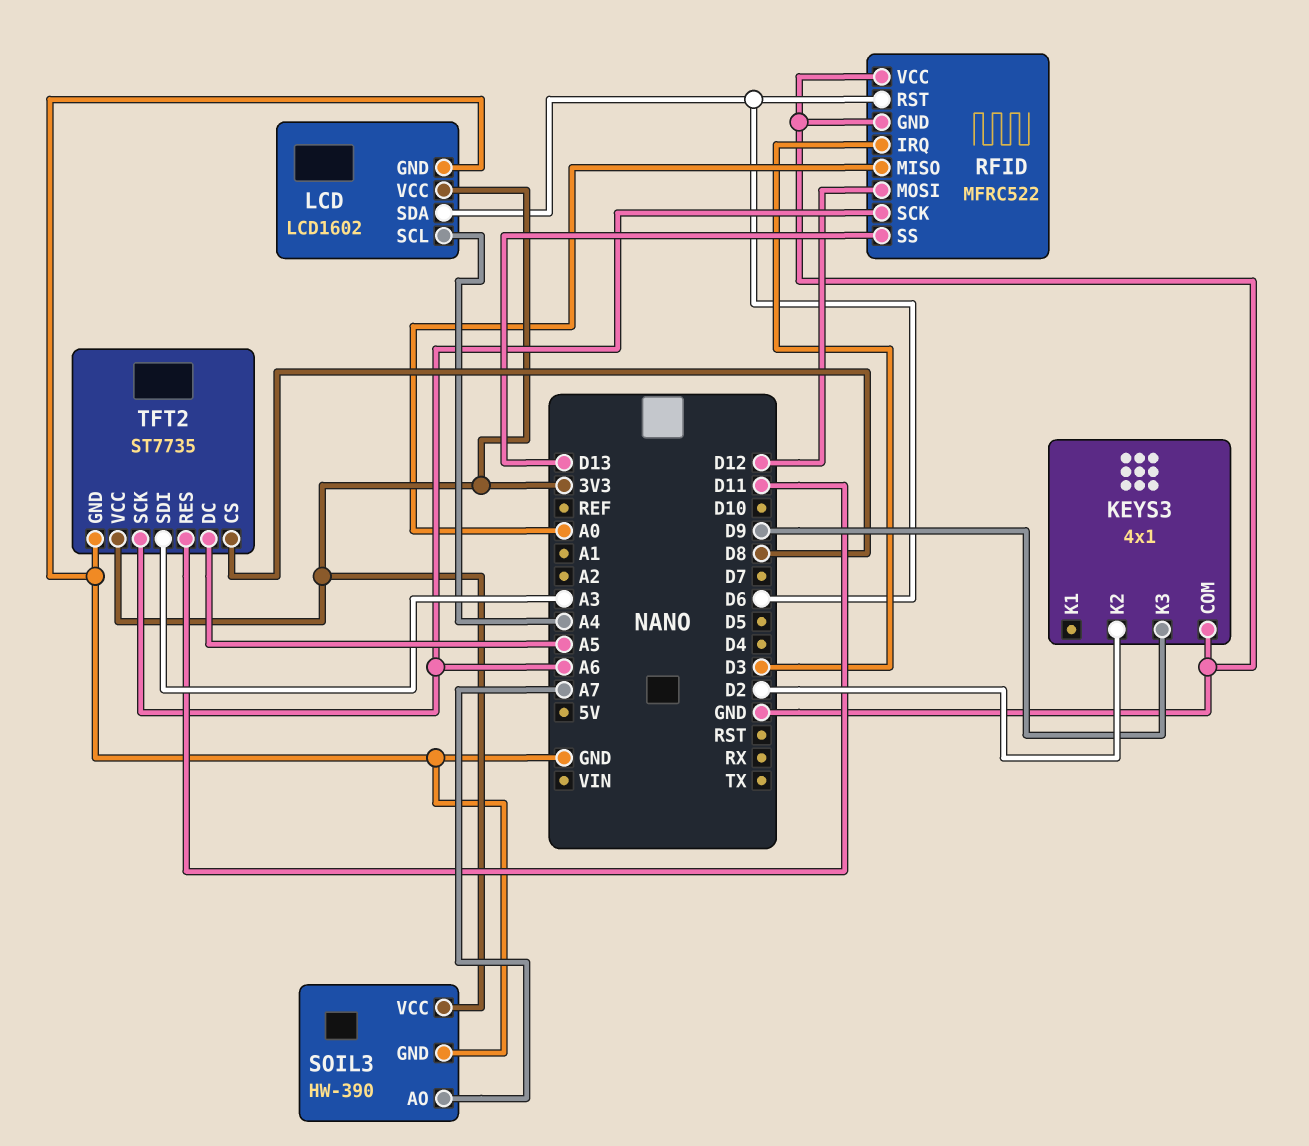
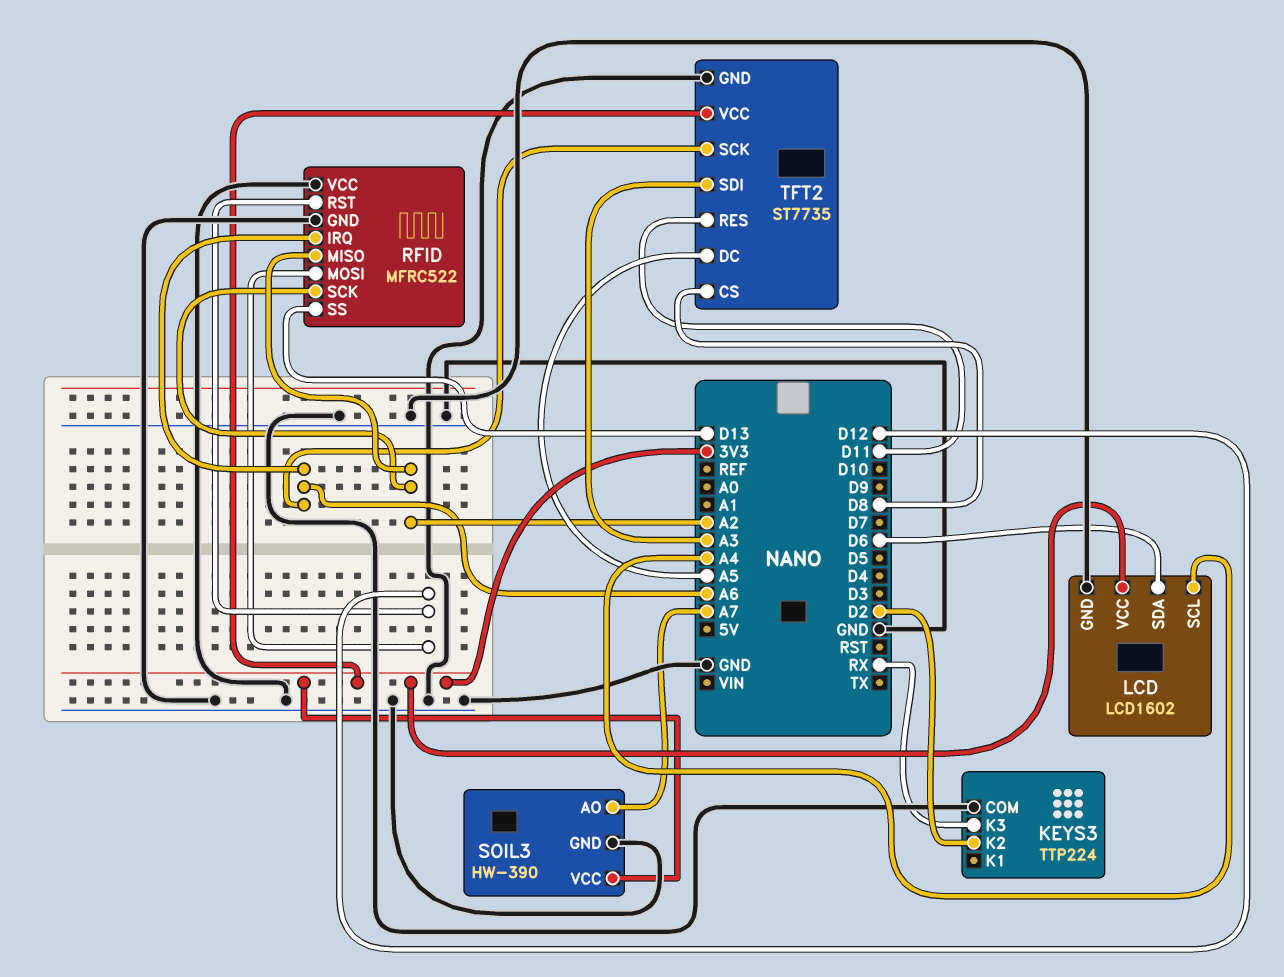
KEYS3: 4x1 -> TTP224
KEYS3 pin K3: D9 -> RX
RFID pin IRQ: D3 -> A6
RFID pin MISO: A0 -> A2
RFID pin RST: D6 -> D12
RFID pin SCK: A6 -> A2

